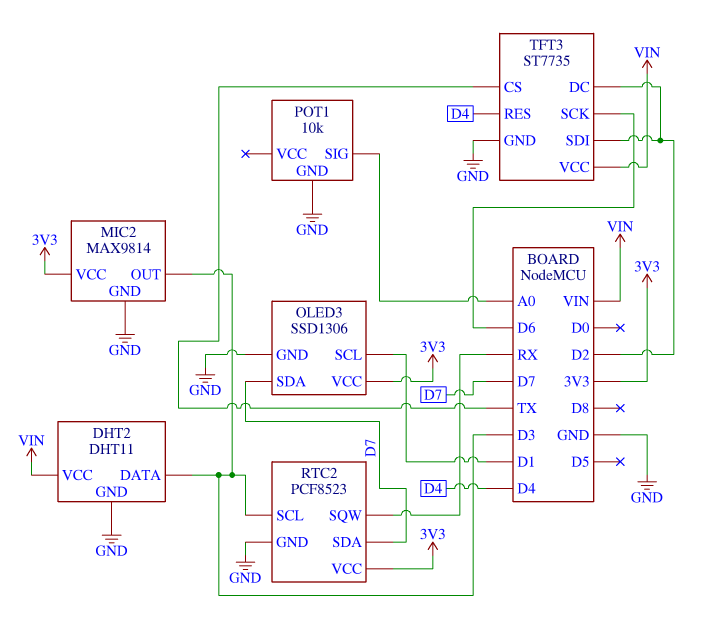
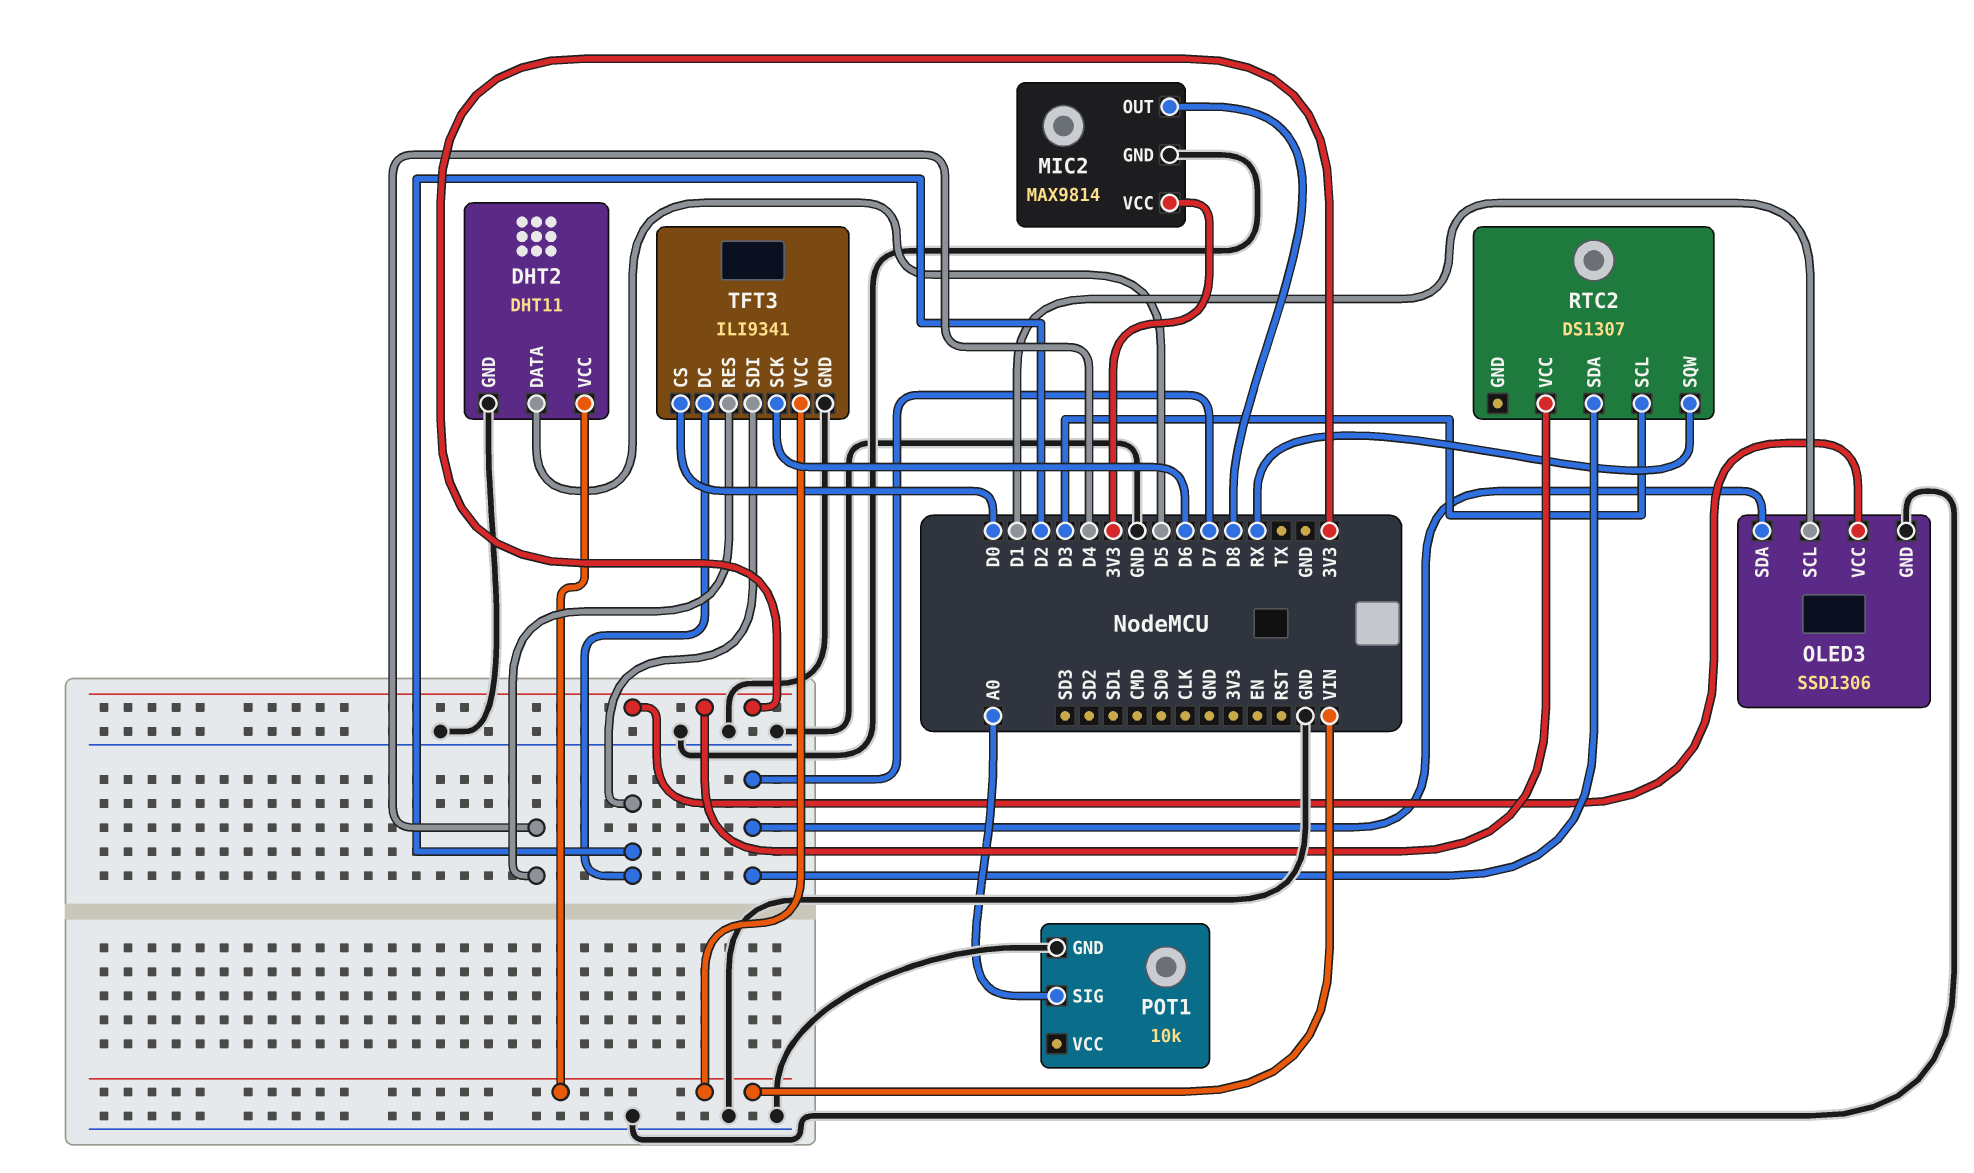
DHT2 pin DATA: D3 -> D5
MIC2 pin OUT: D3 -> D8
RTC2: PCF8523 -> DS1307
RTC2 pin GND: GND -> none
TFT3: ST7735 -> ILI9341
TFT3 pin CS: TX -> D0

